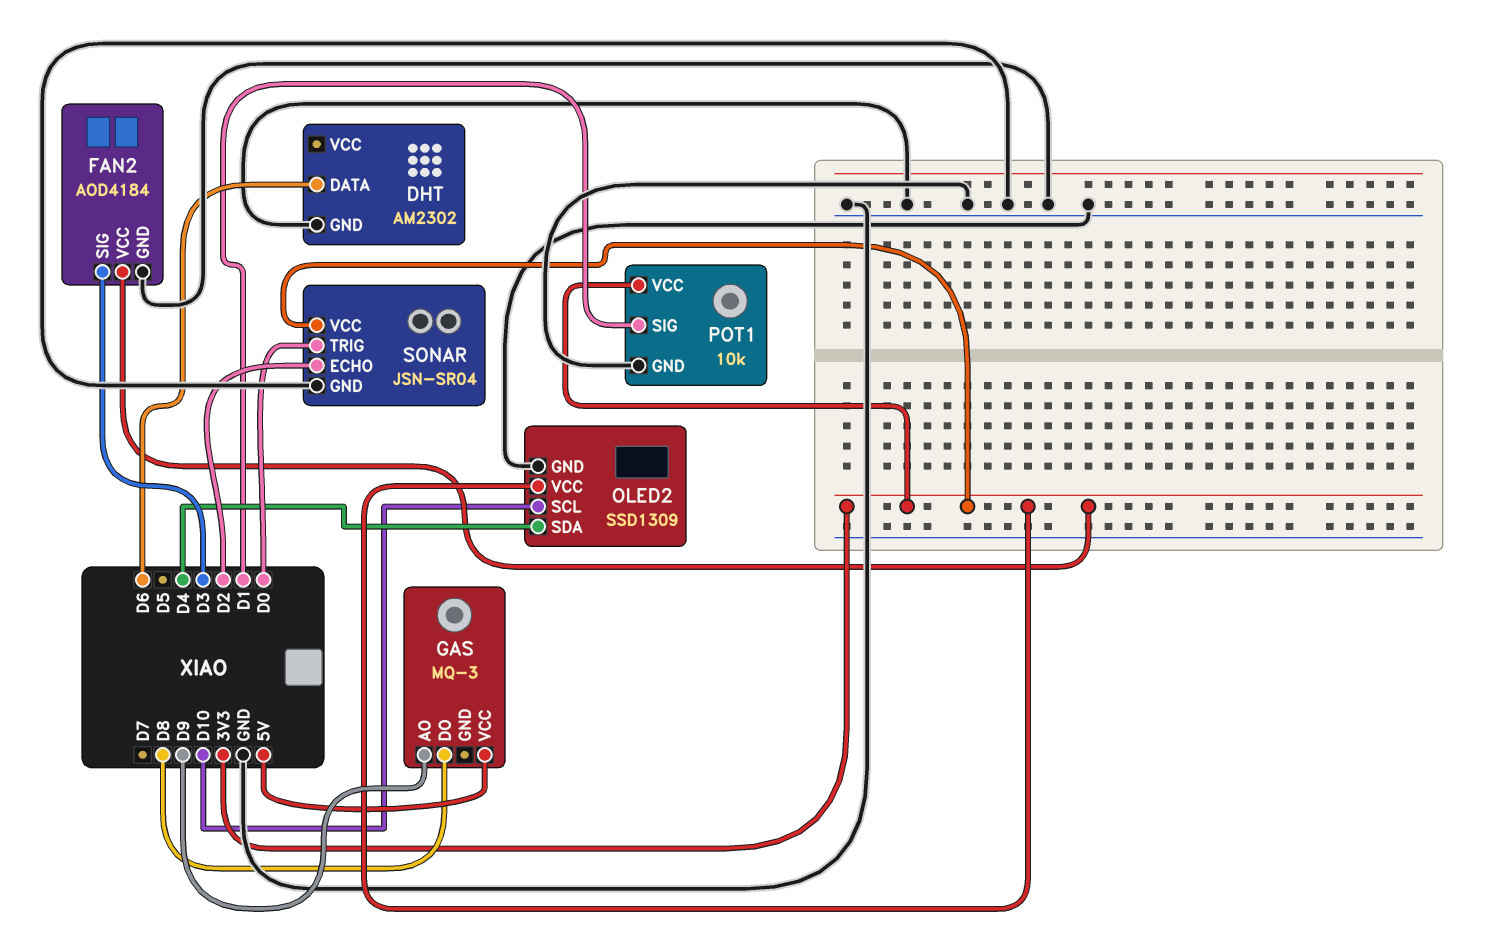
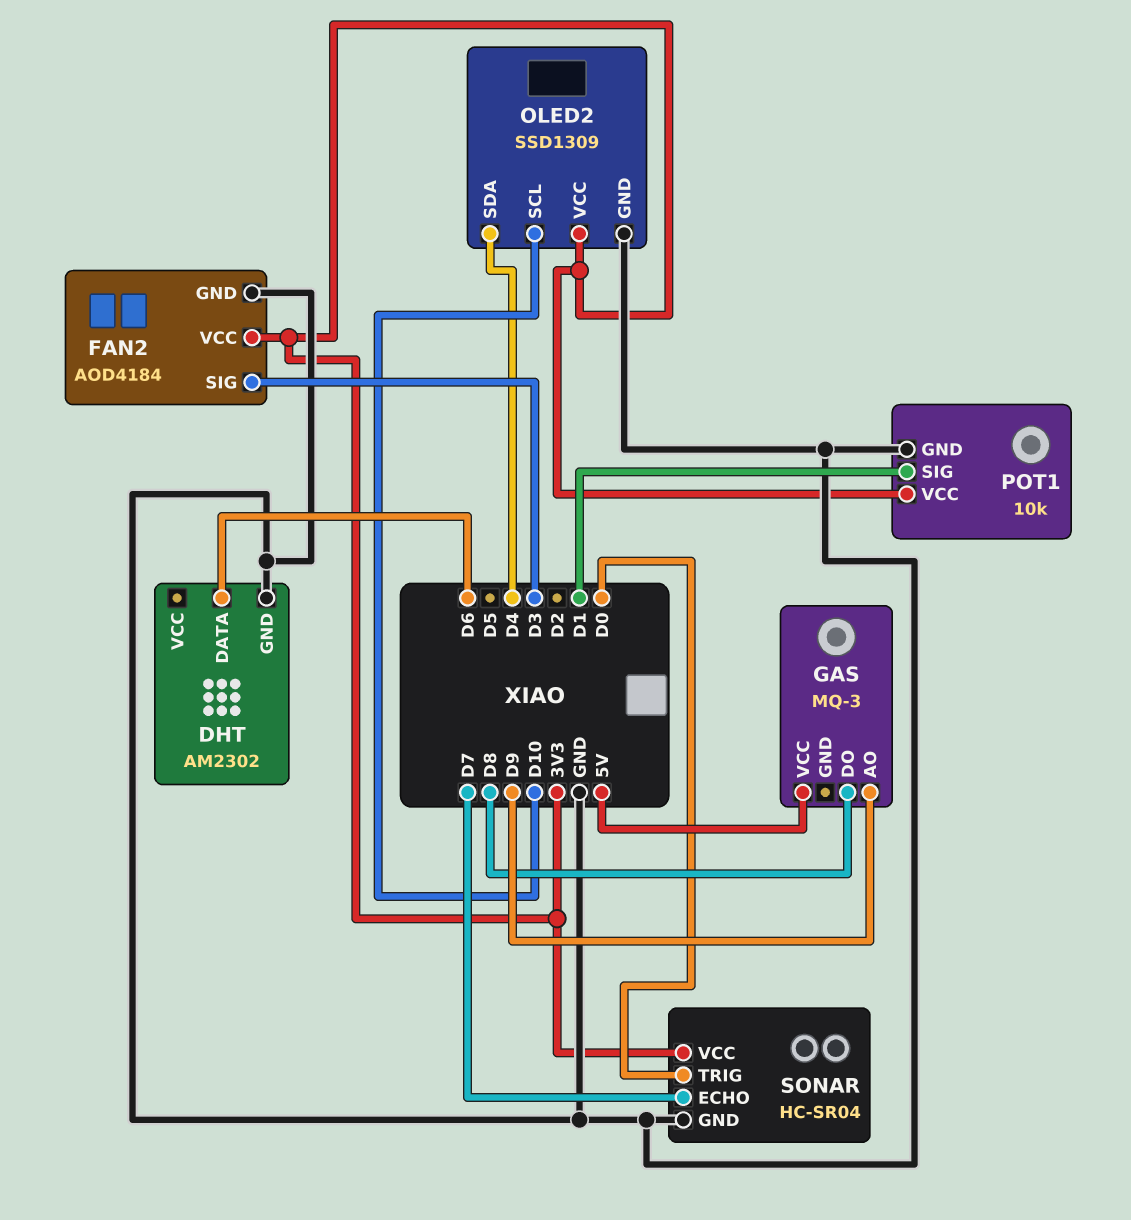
SONAR: JSN-SR04 -> HC-SR04
SONAR pin ECHO: D2 -> D7

